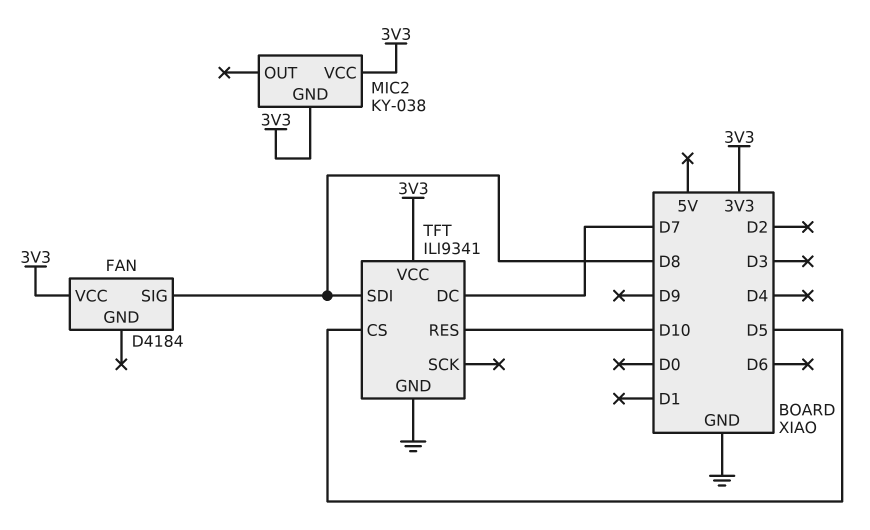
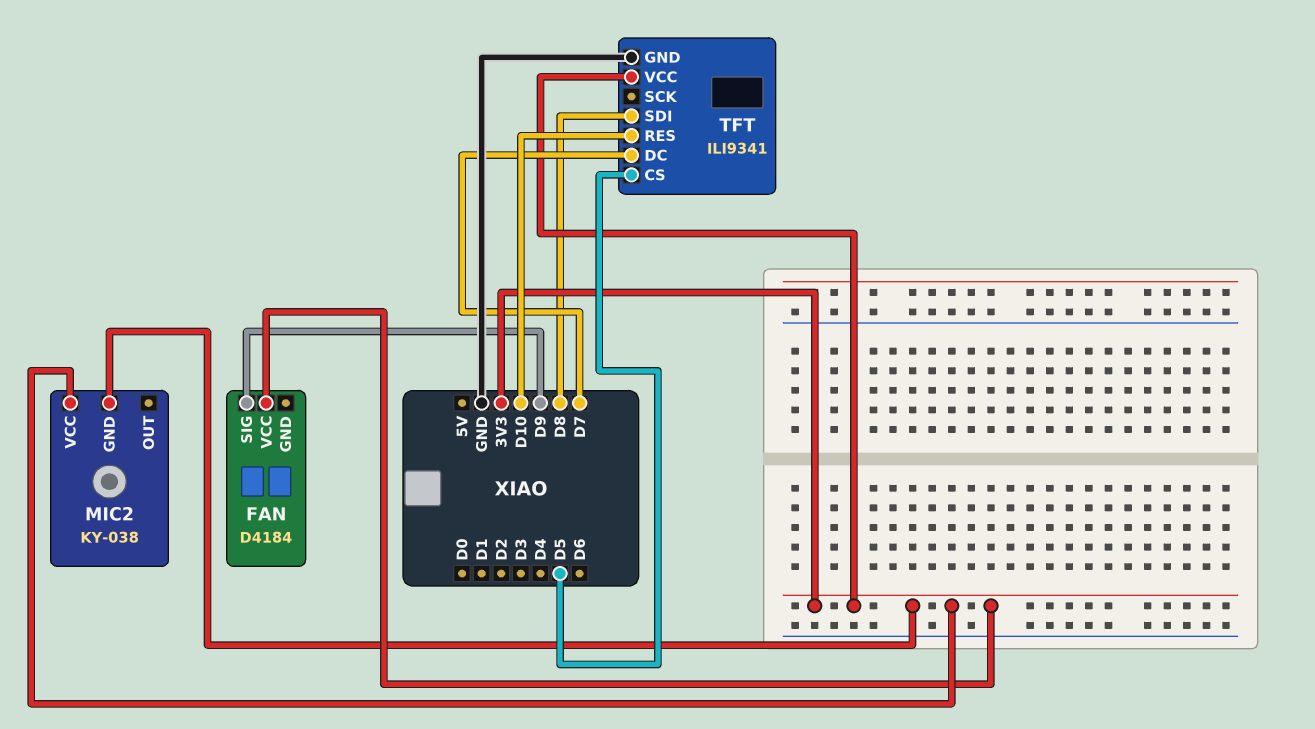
FAN pin SIG: D8 -> D9

